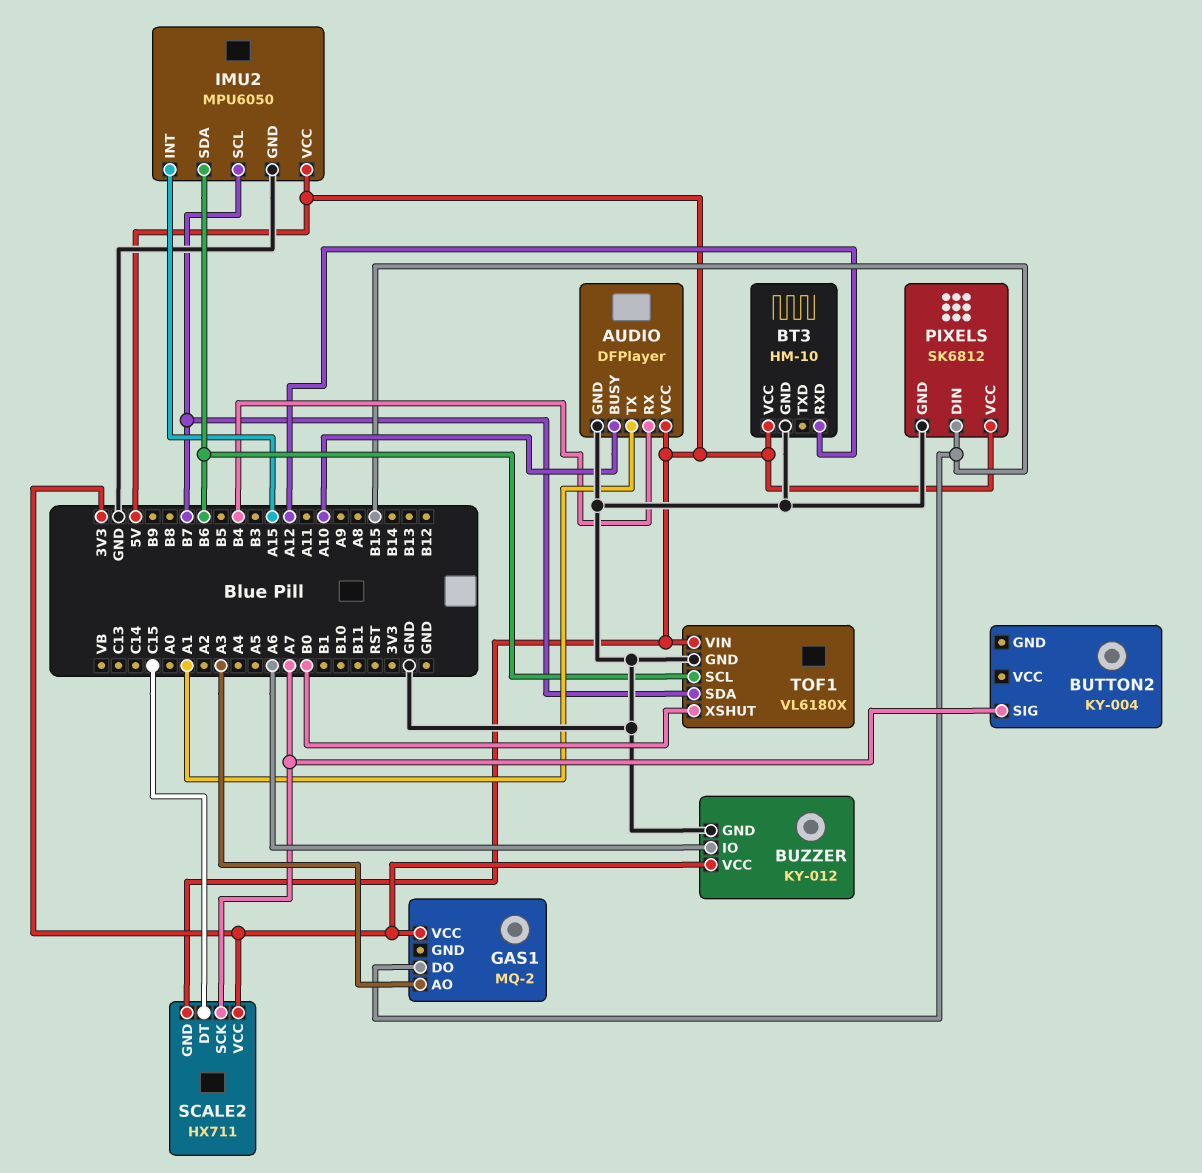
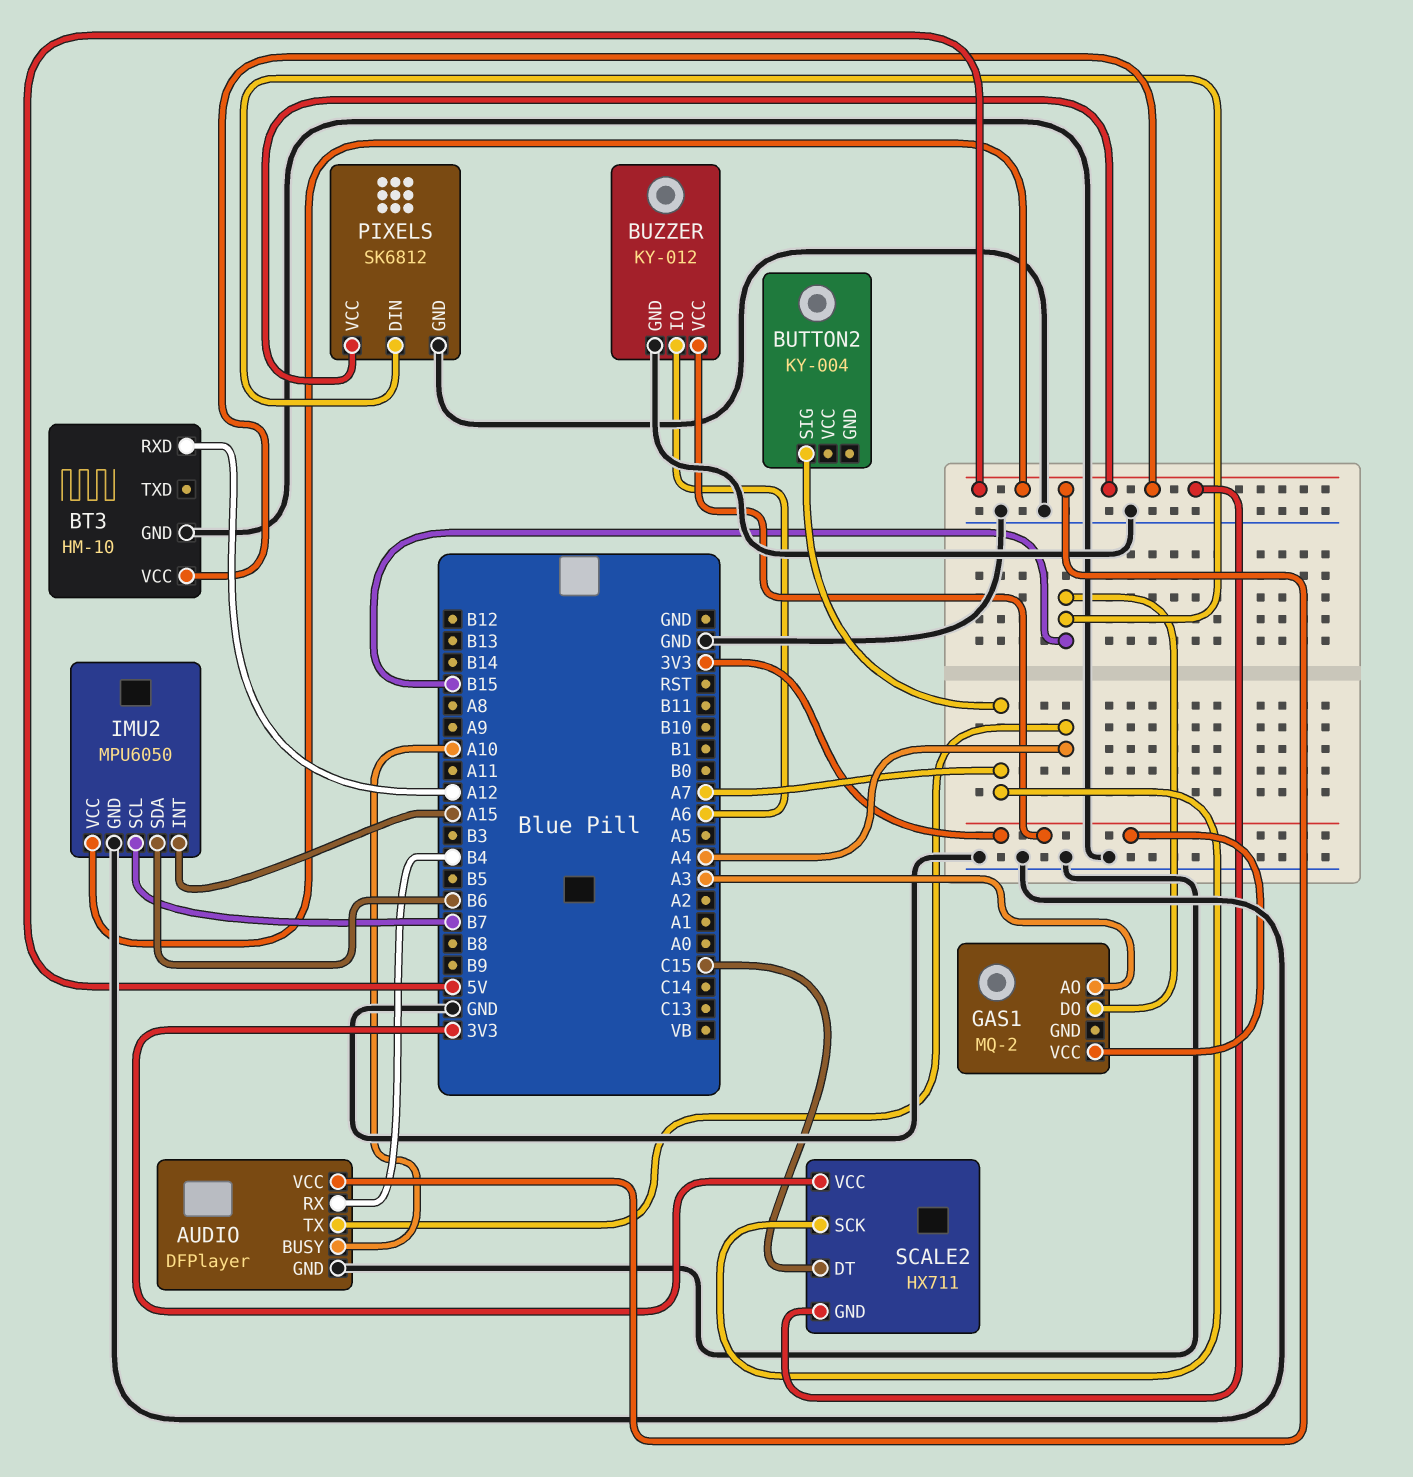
AUDIO pin TX: A1 -> A4
TOF1: VL6180X -> none
TOF1 pin GND: GND -> none
TOF1 pin SCL: B6 -> none
TOF1 pin SDA: B7 -> none
TOF1 pin VIN: 5V -> none
TOF1 pin XSHUT: B0 -> none

